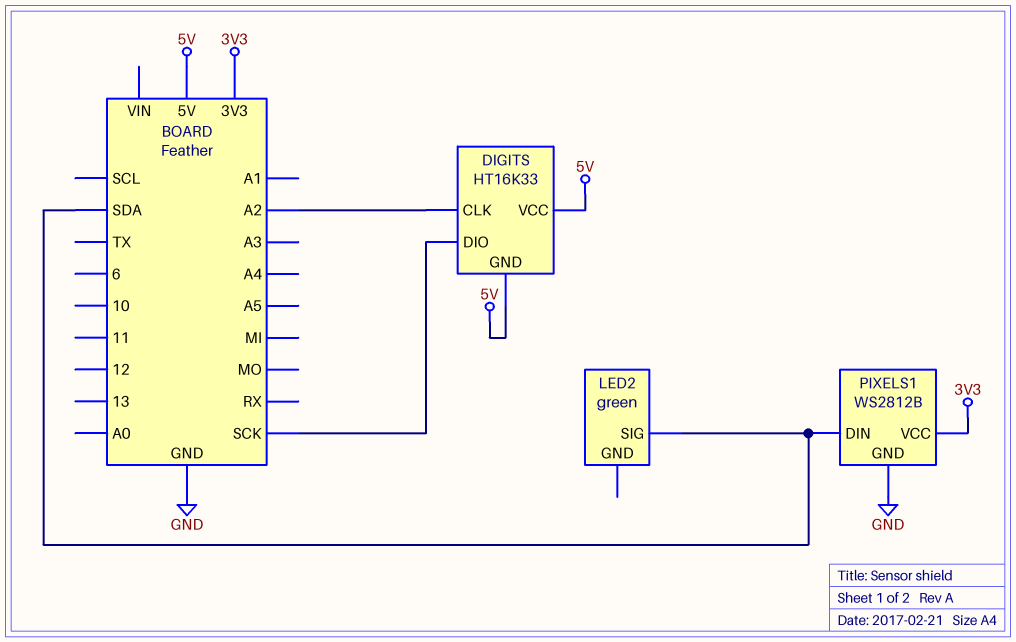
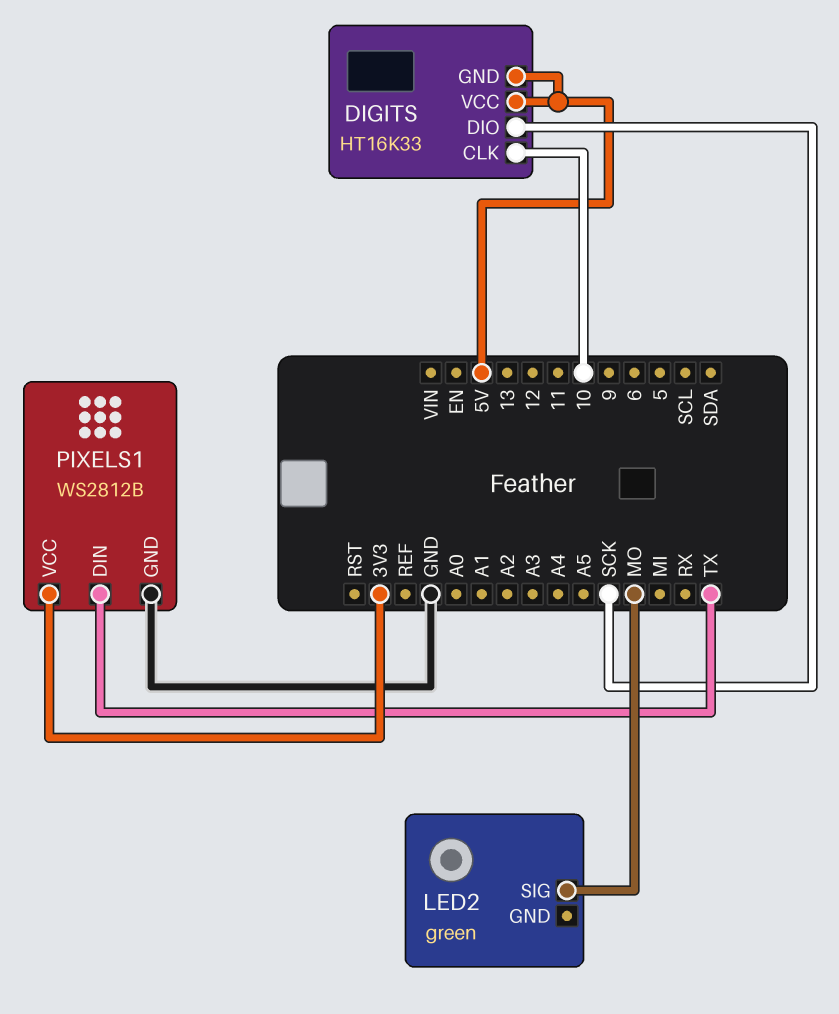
DIGITS pin CLK: A2 -> 10
LED2 pin SIG: SDA -> MO
PIXELS1 pin DIN: SDA -> TX

